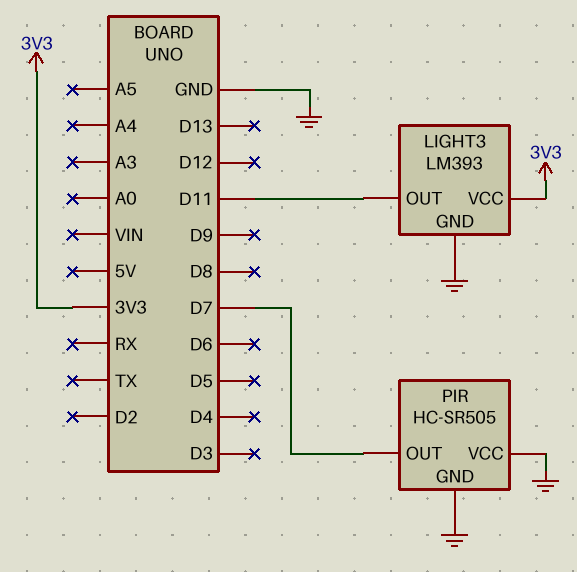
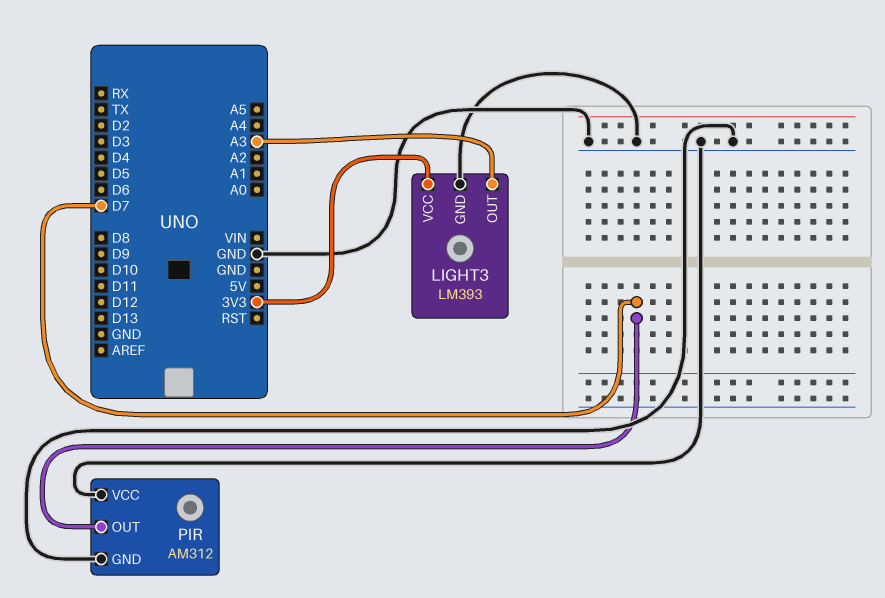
LIGHT3 pin OUT: D11 -> A3
PIR: HC-SR505 -> AM312

